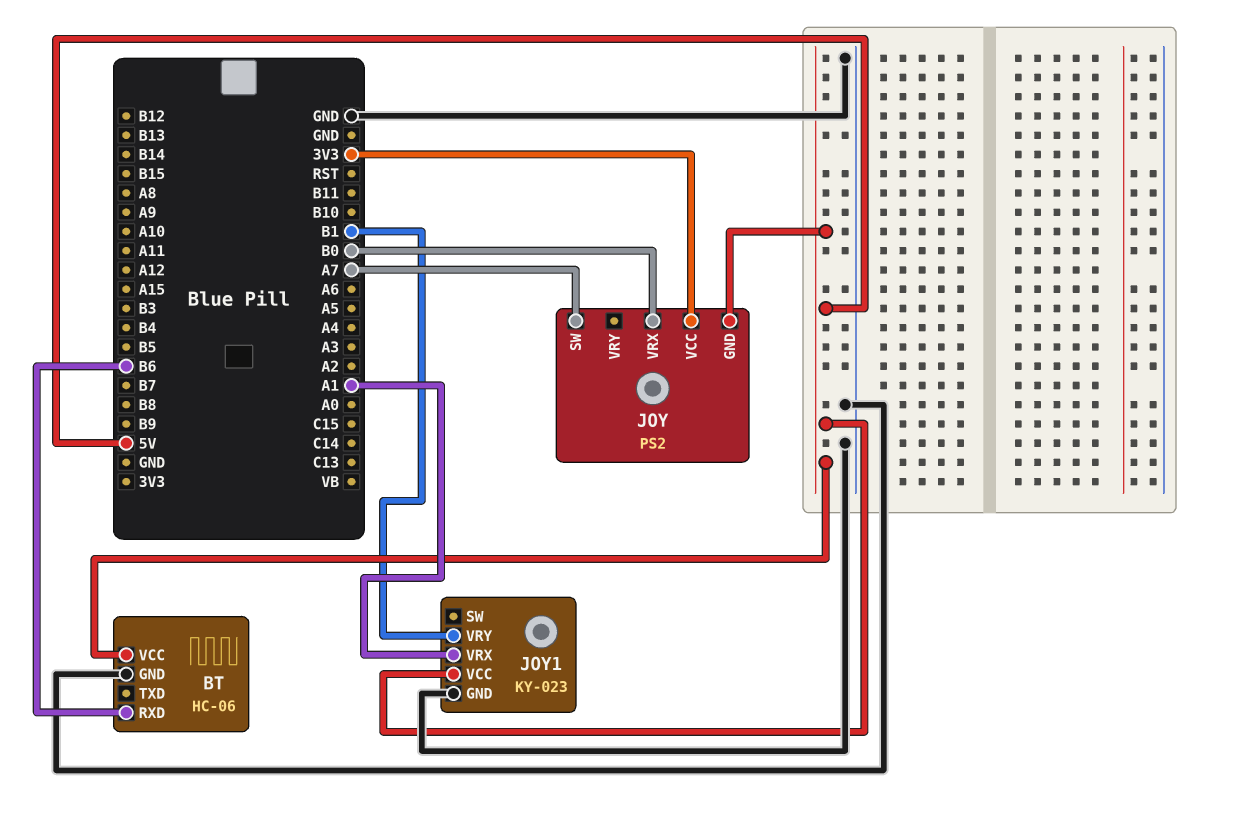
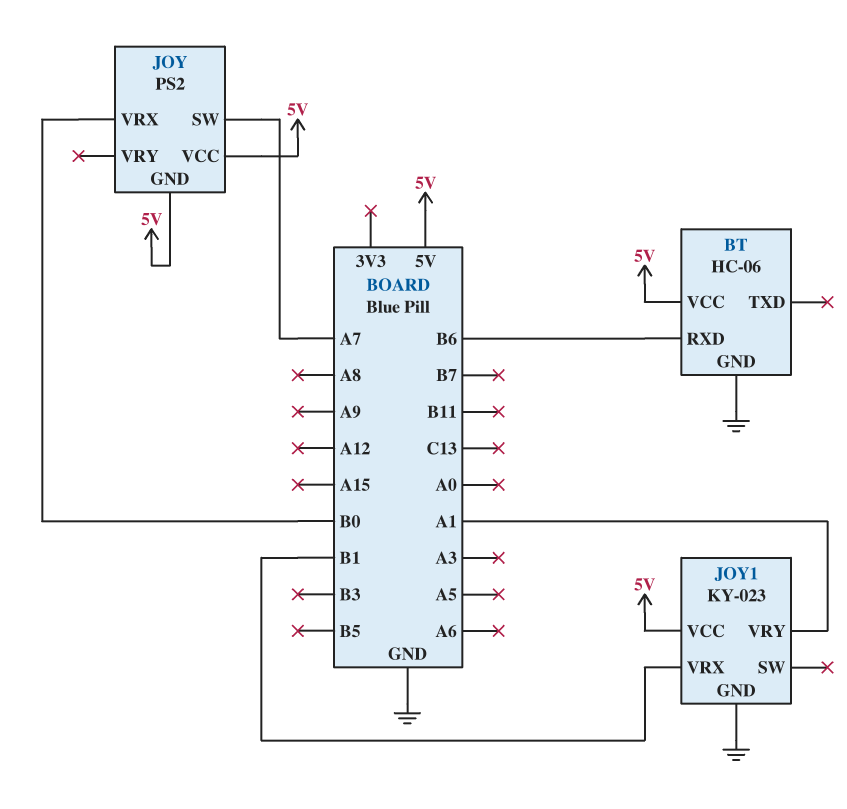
JOY pin VCC: 3V3 -> 5V
JOY1 pin VRX: A1 -> B1
JOY1 pin VRY: B1 -> A1

